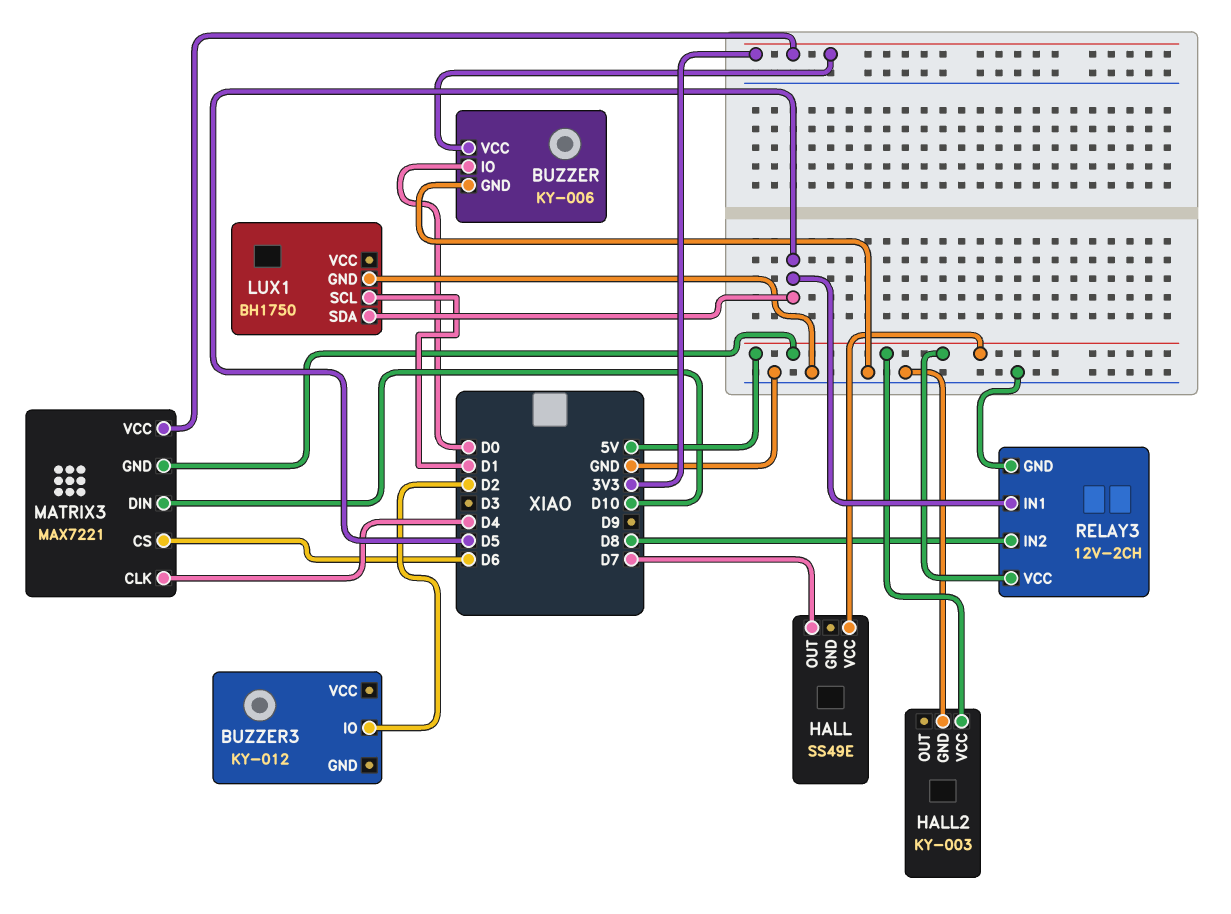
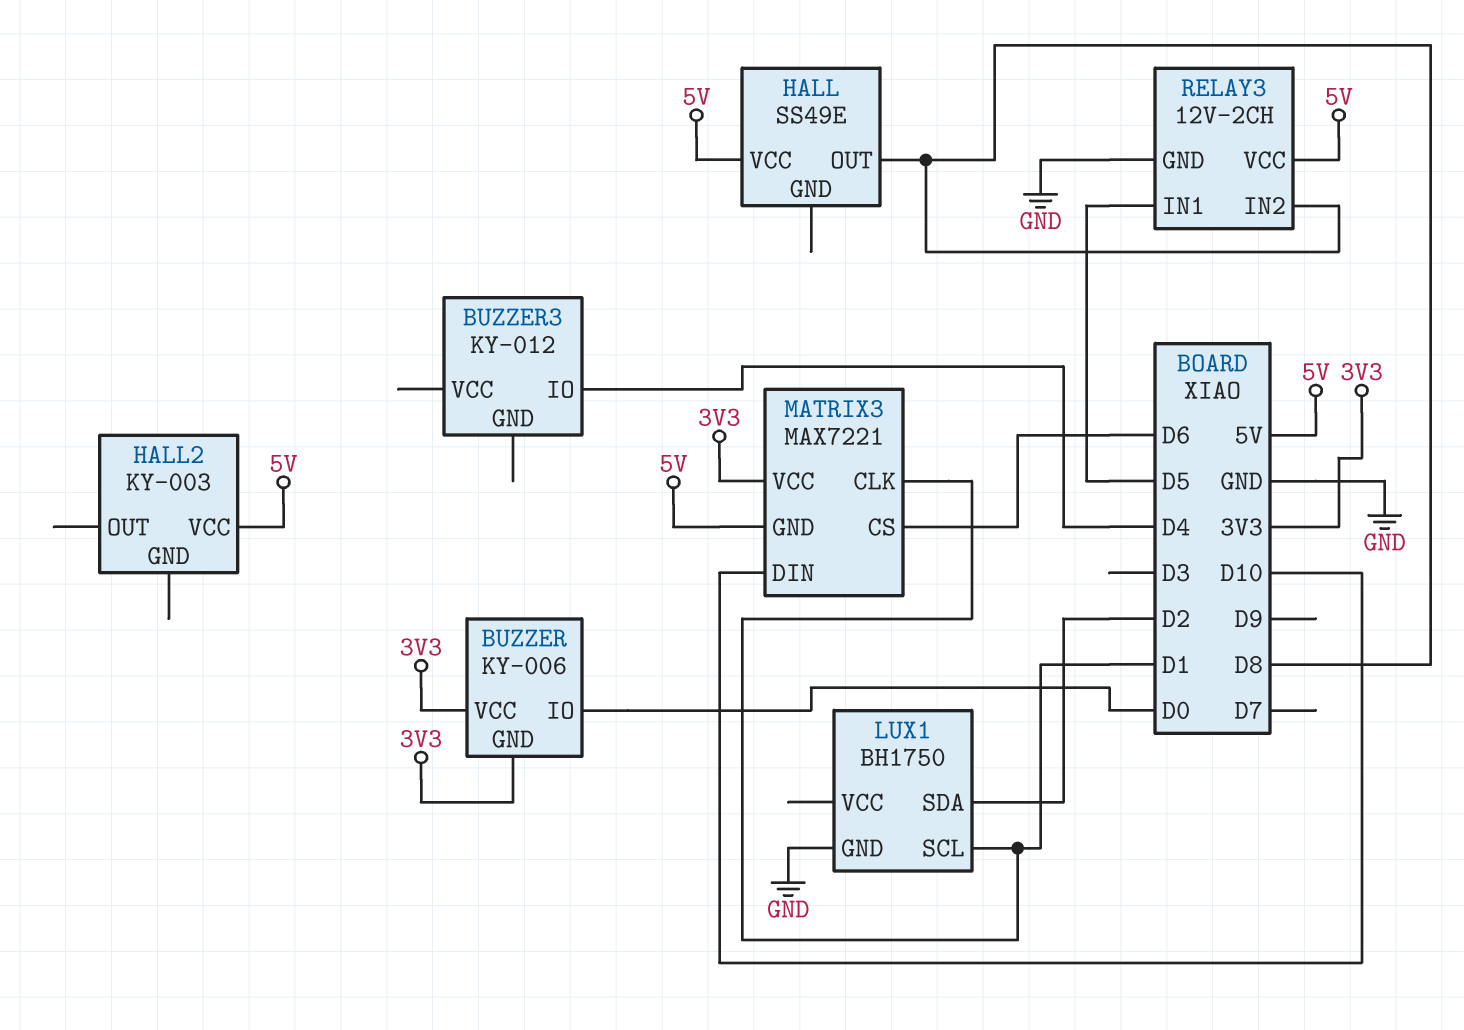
BUZZER pin GND: GND -> 3V3
BUZZER3 pin IO: D2 -> D4
HALL pin OUT: D7 -> D8
HALL2 pin GND: GND -> none
LUX1 pin SDA: D5 -> D2
MATRIX3 pin CLK: D4 -> D1

